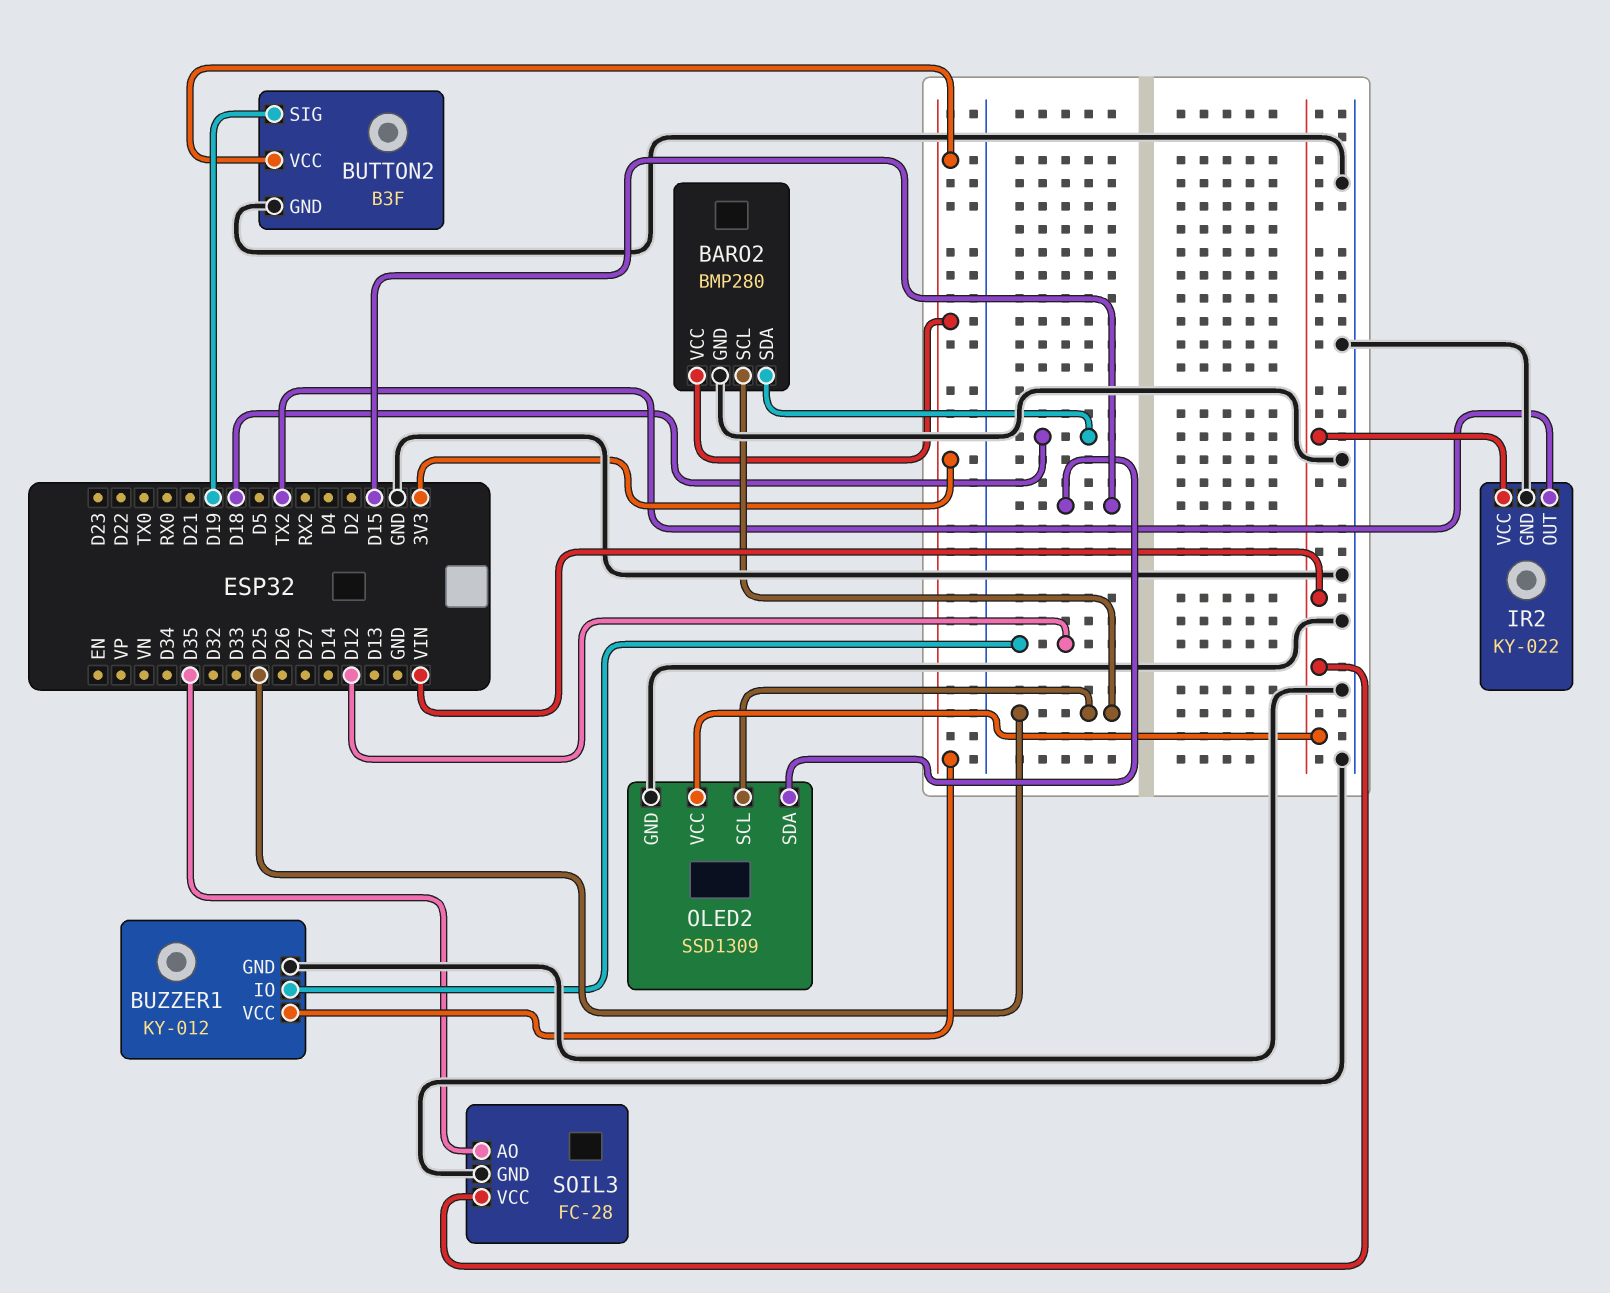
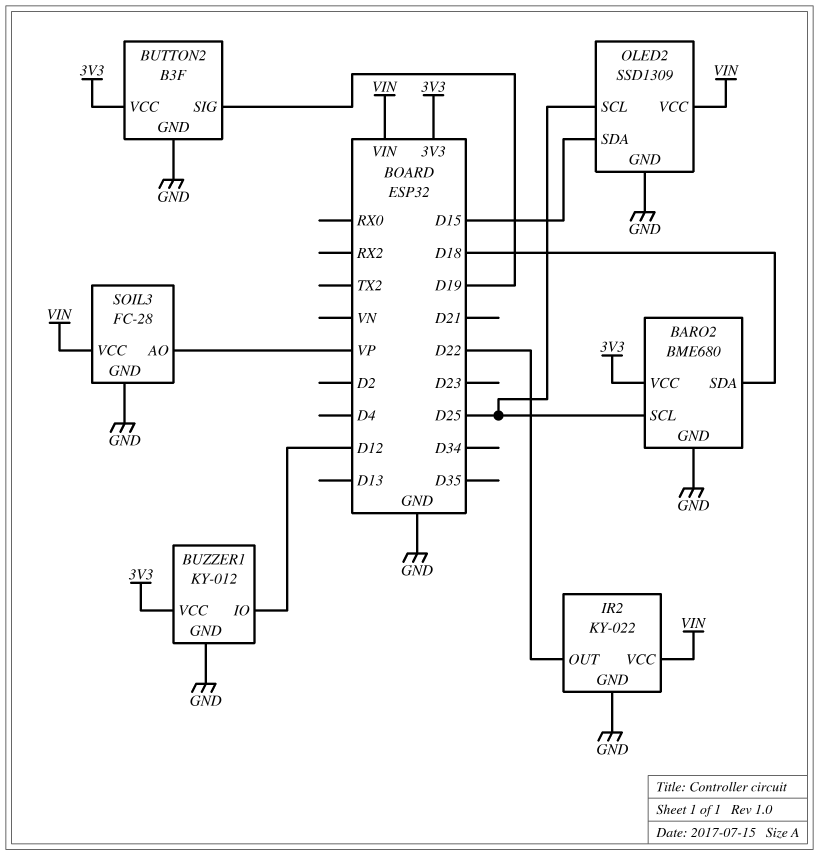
BARO2: BMP280 -> BME680
IR2 pin OUT: TX2 -> D22
SOIL3 pin AO: D35 -> VP

